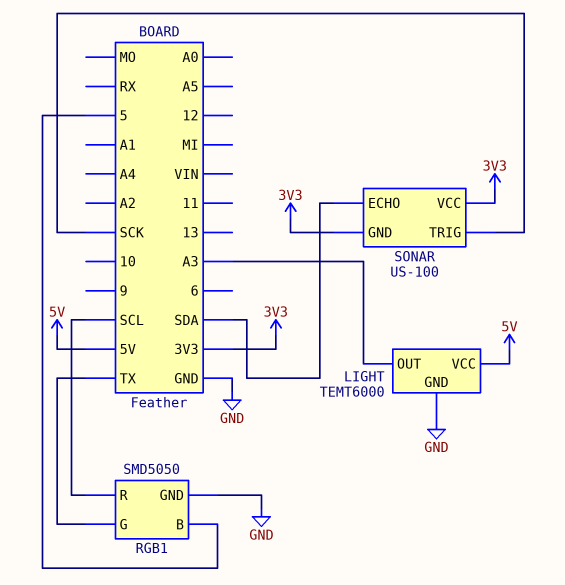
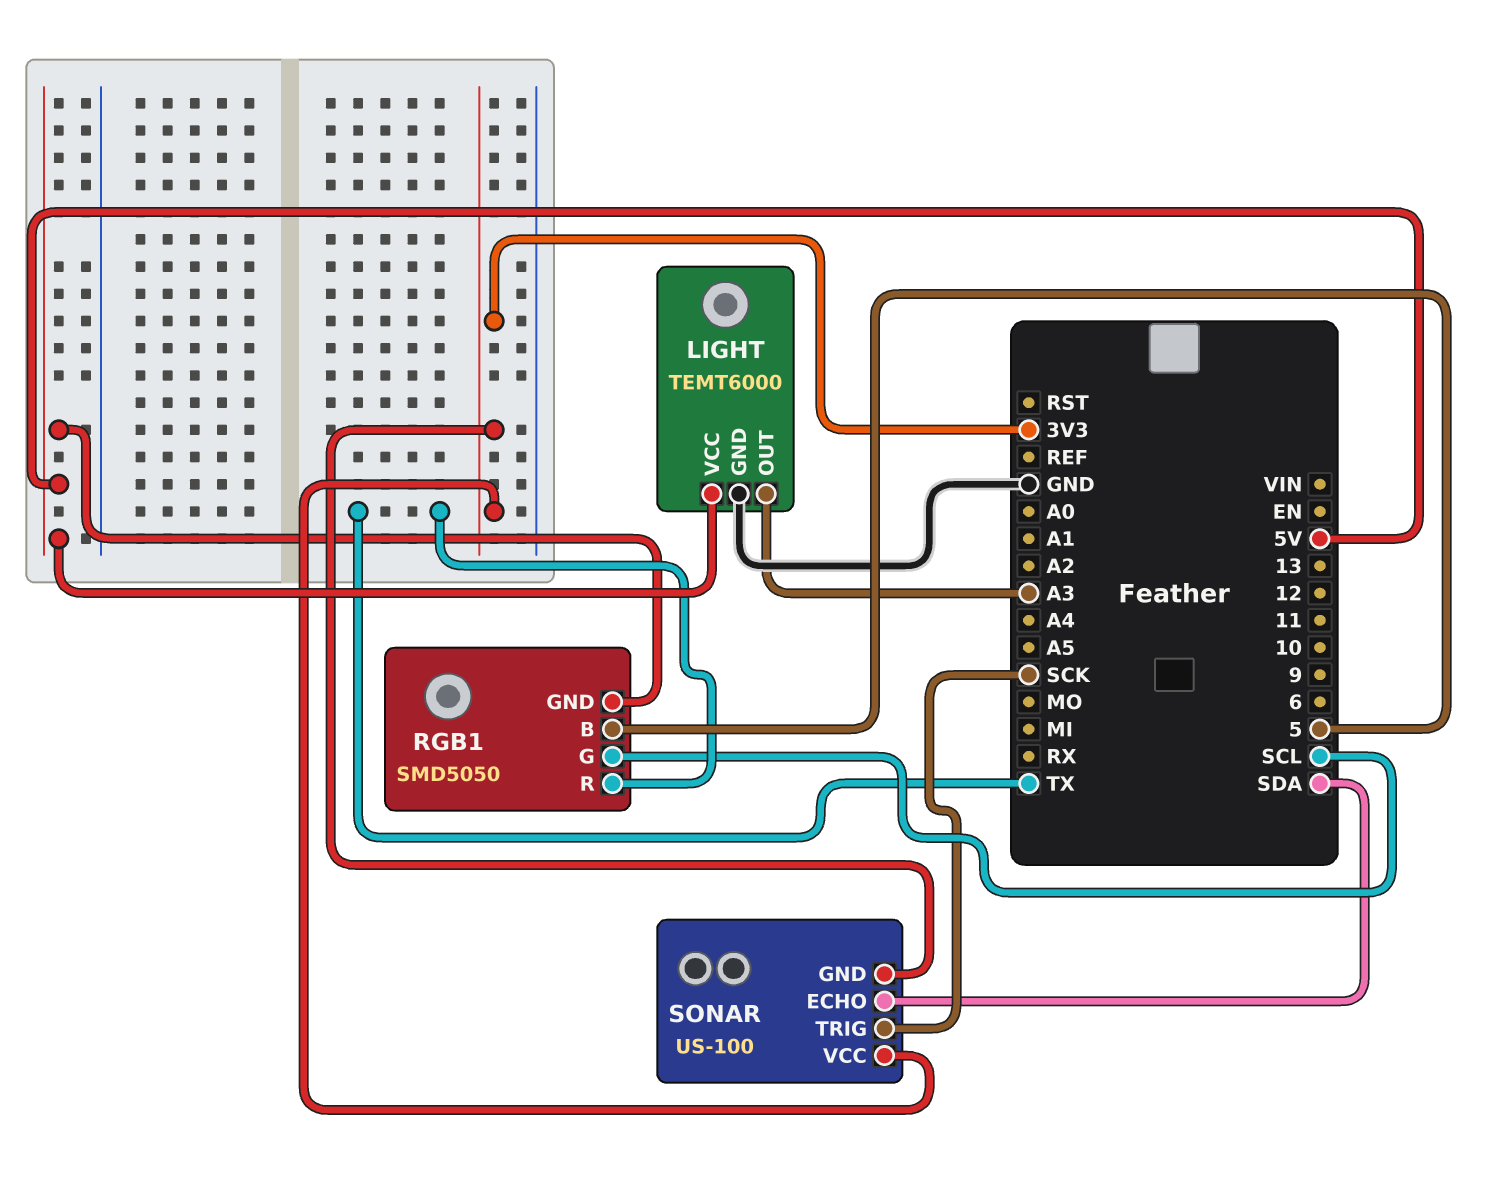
RGB1 pin G: TX -> SCL
RGB1 pin GND: GND -> 5V
RGB1 pin R: SCL -> TX

